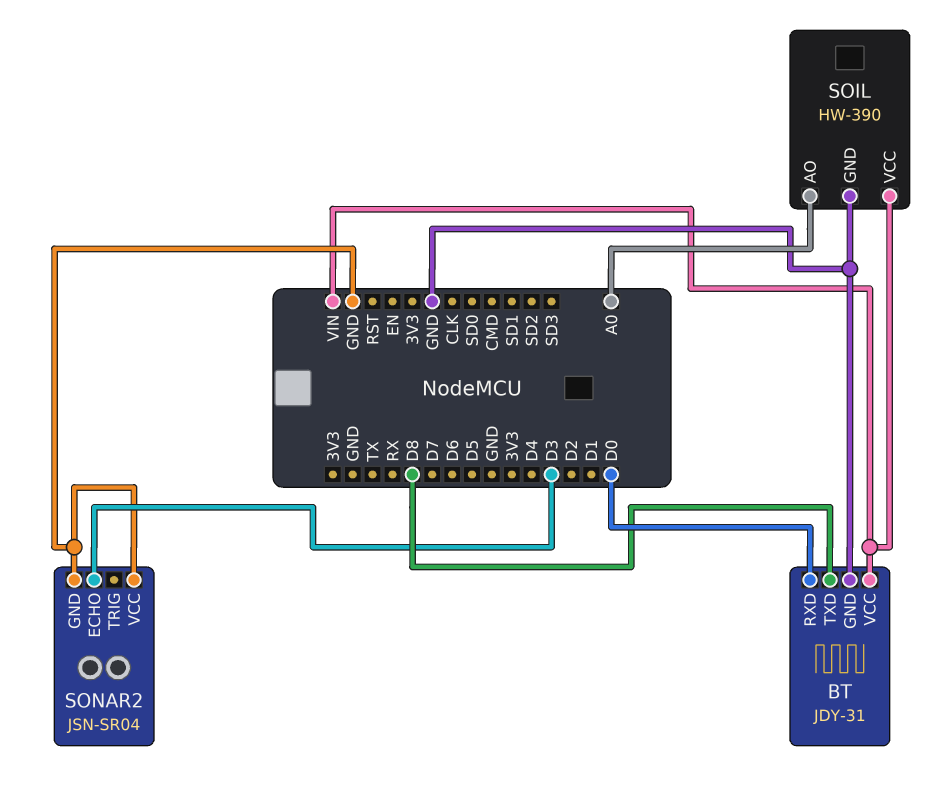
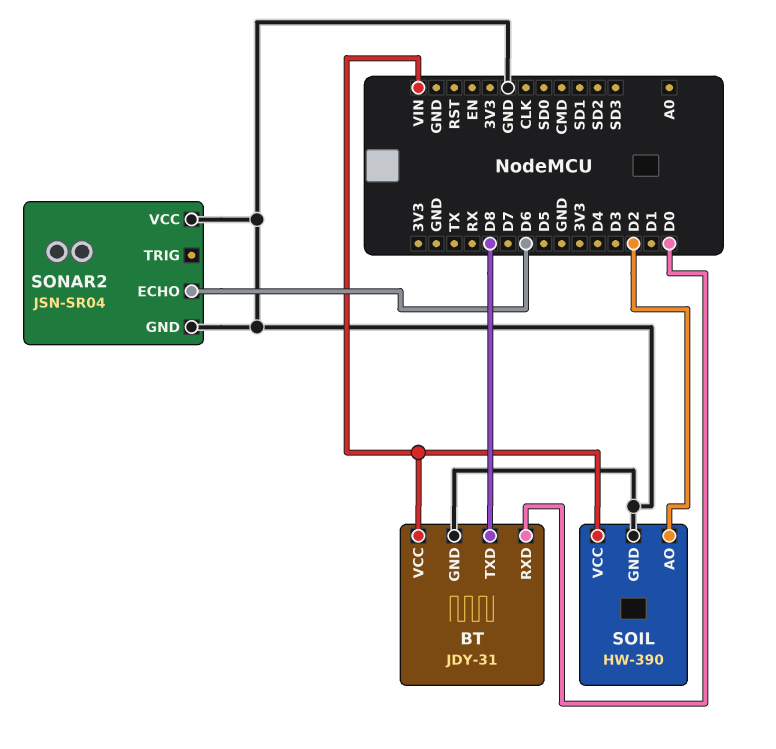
SOIL pin AO: A0 -> D2
SONAR2 pin ECHO: D3 -> D6

